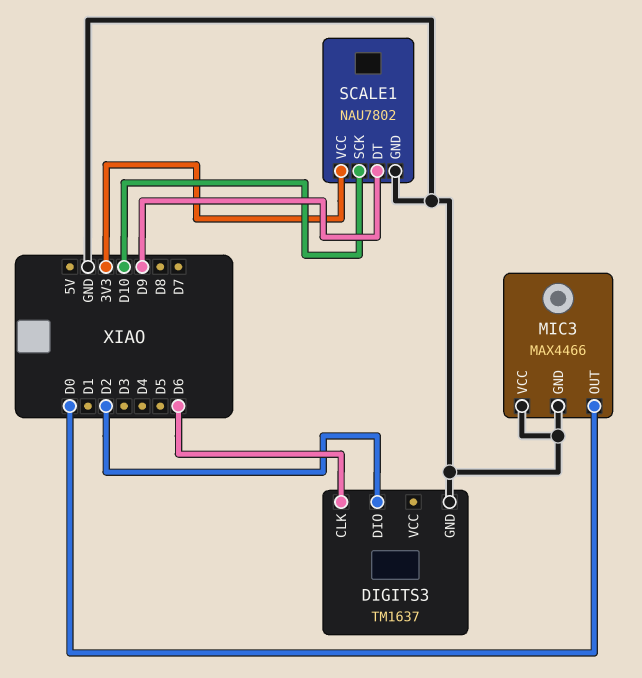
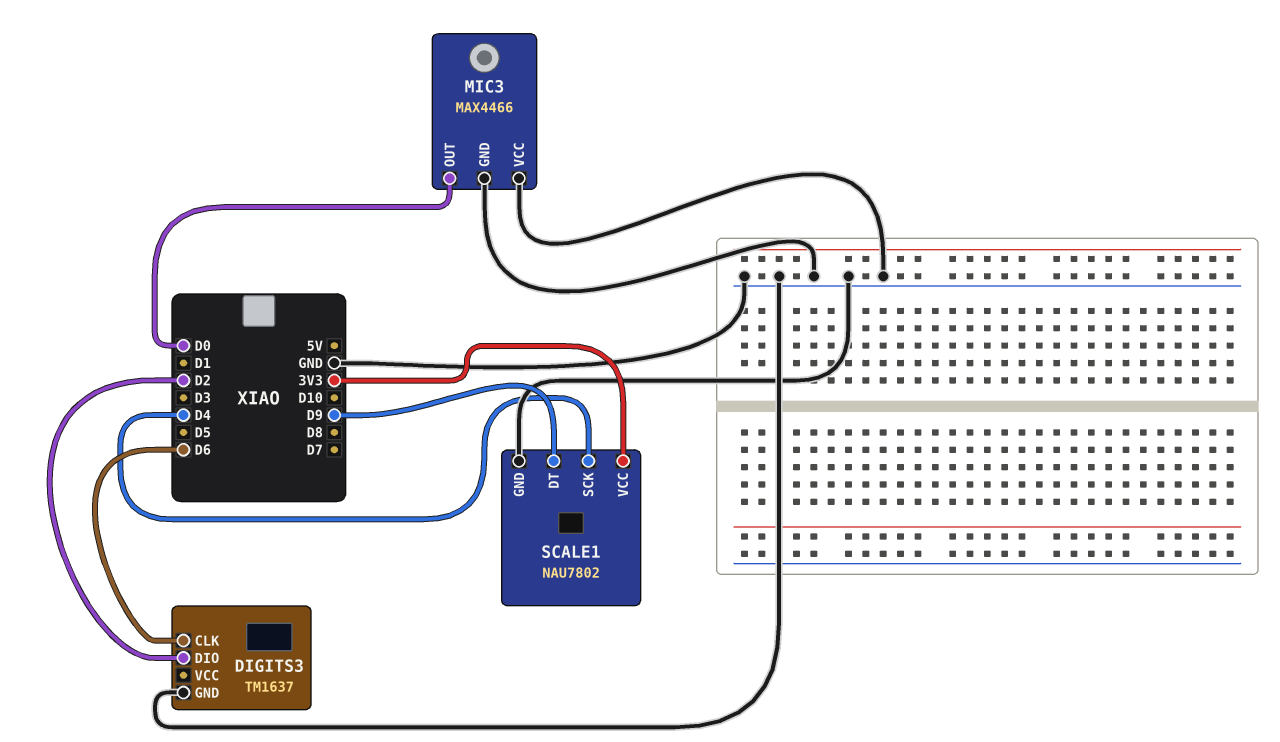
SCALE1 pin SCK: D10 -> D4

